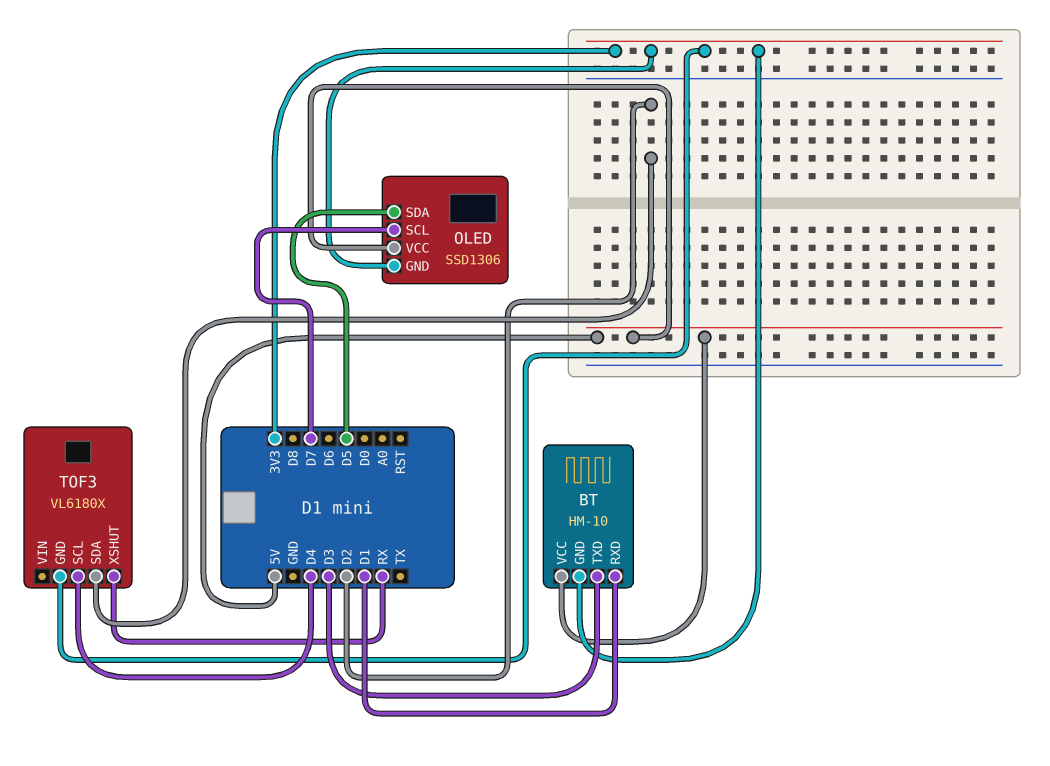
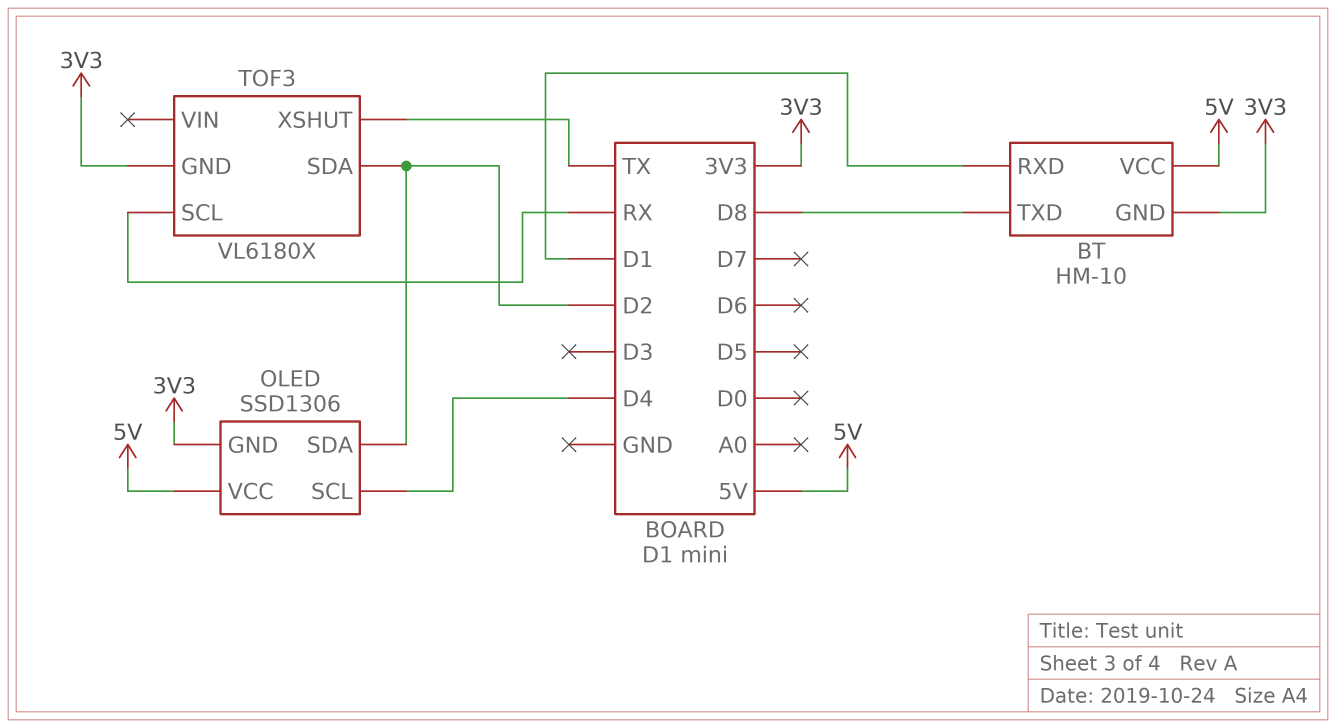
BT pin TXD: D3 -> D8
OLED pin SCL: D7 -> D4
OLED pin SDA: D5 -> D2
TOF3 pin SCL: D4 -> RX
TOF3 pin XSHUT: RX -> TX

